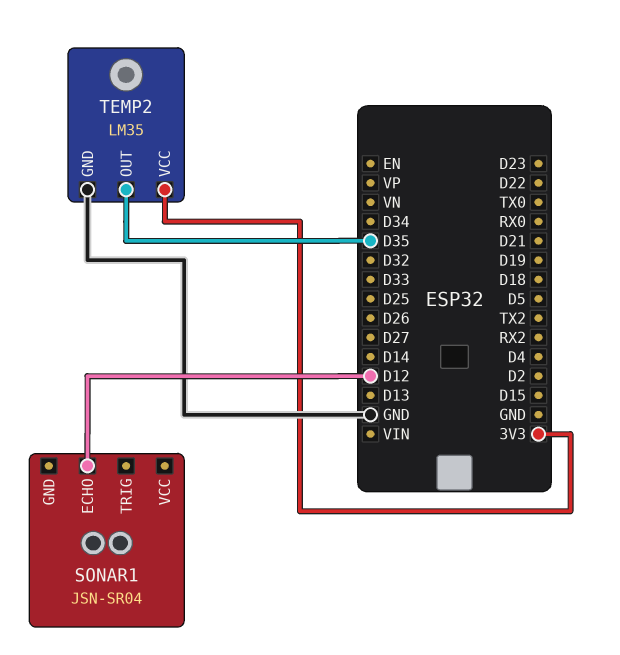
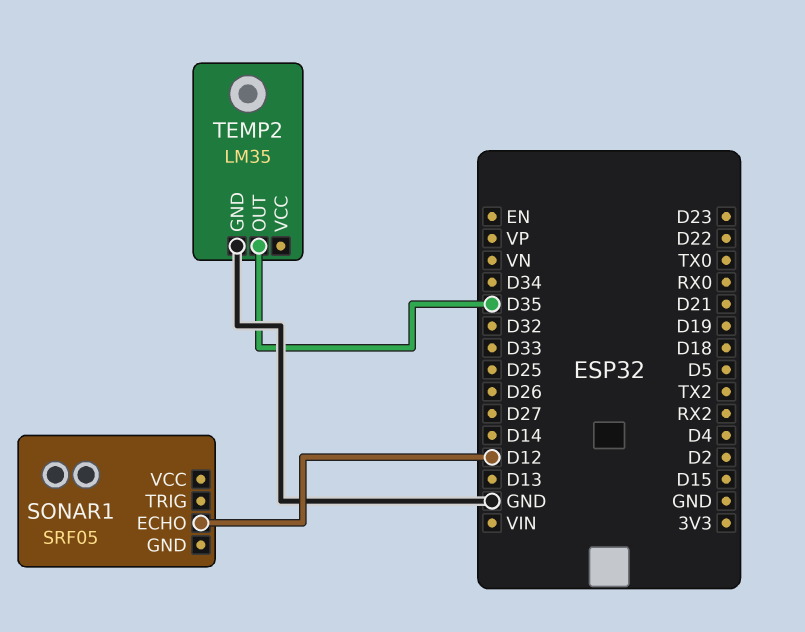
SONAR1: JSN-SR04 -> SRF05
TEMP2 pin VCC: 3V3 -> none

